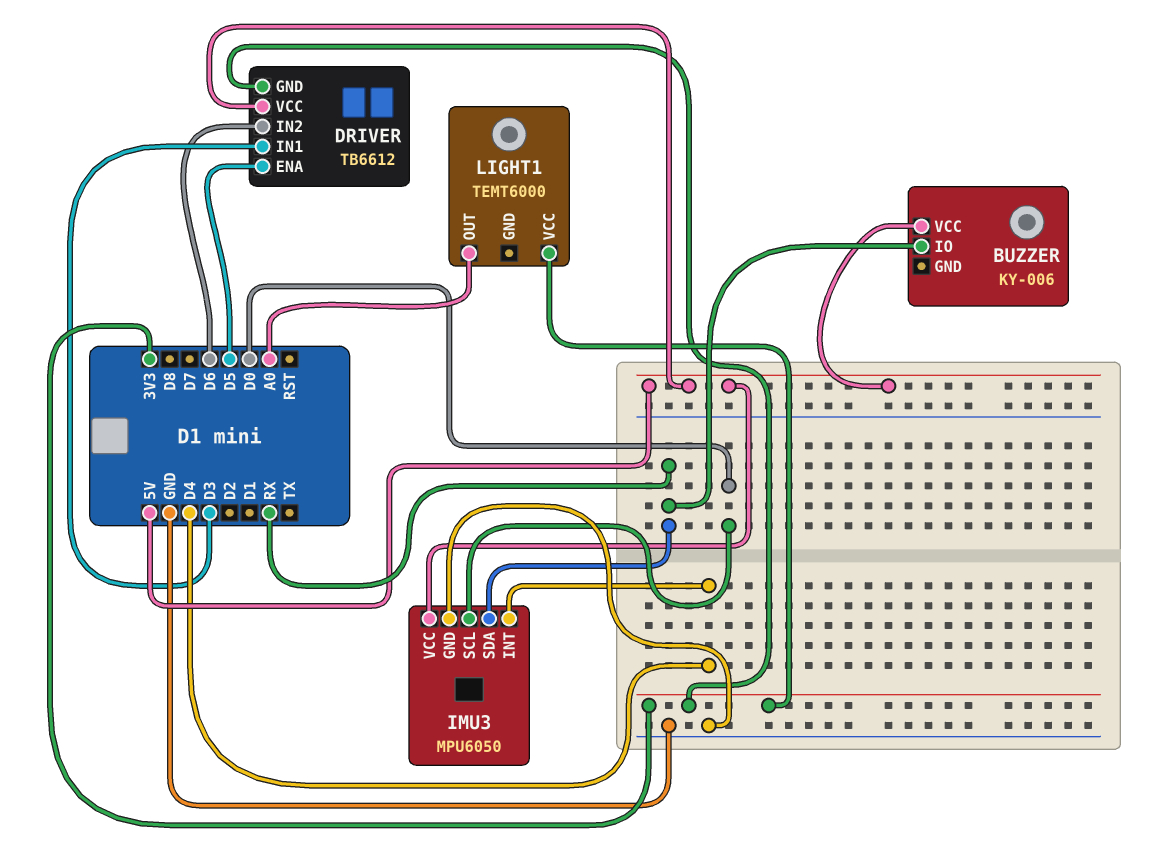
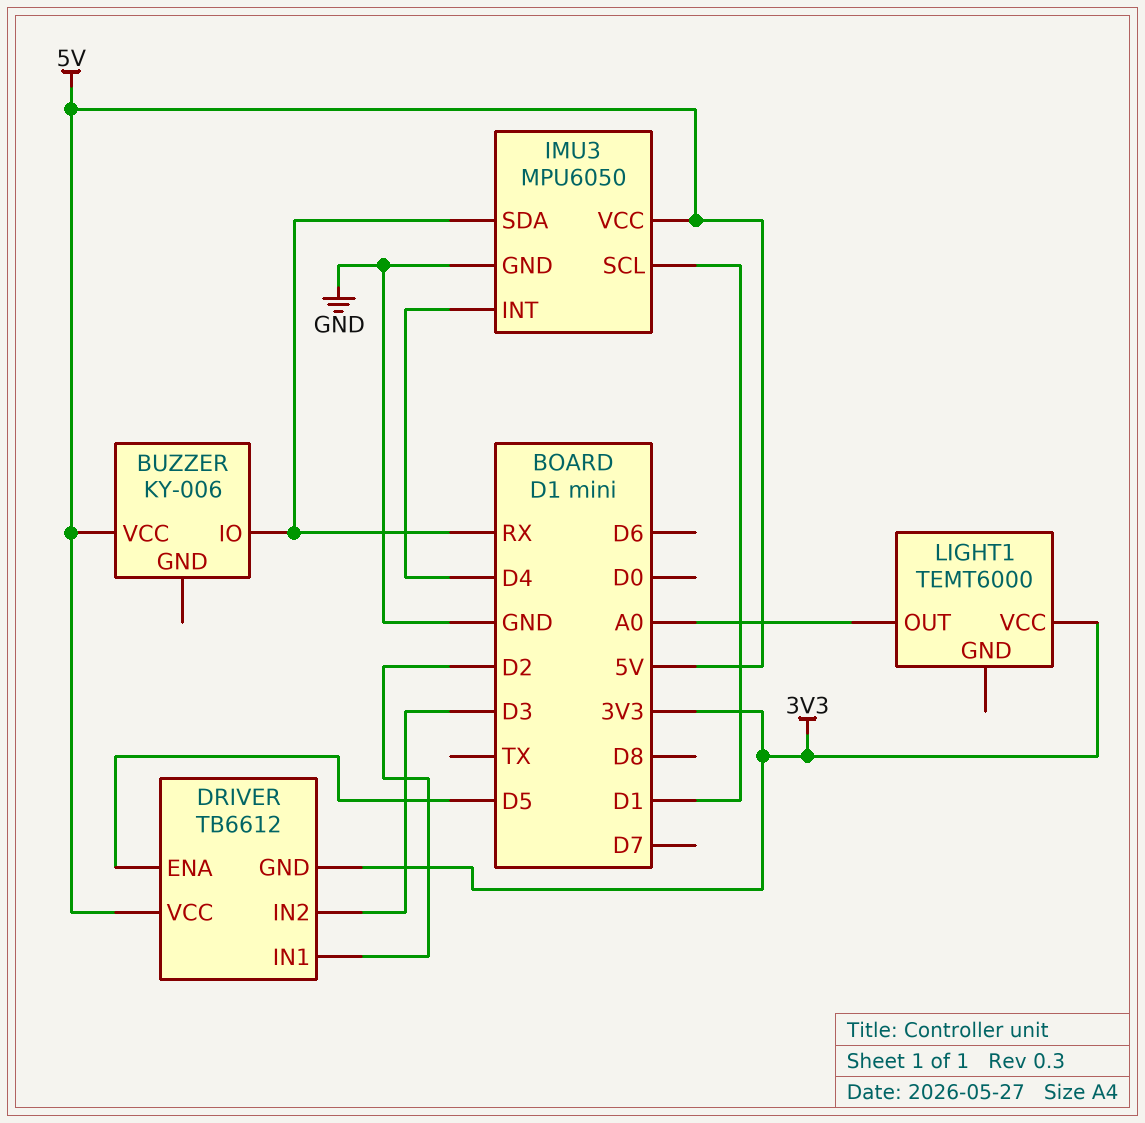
DRIVER pin IN1: D3 -> D2
DRIVER pin IN2: D6 -> D3
IMU3 pin SCL: D0 -> D1

